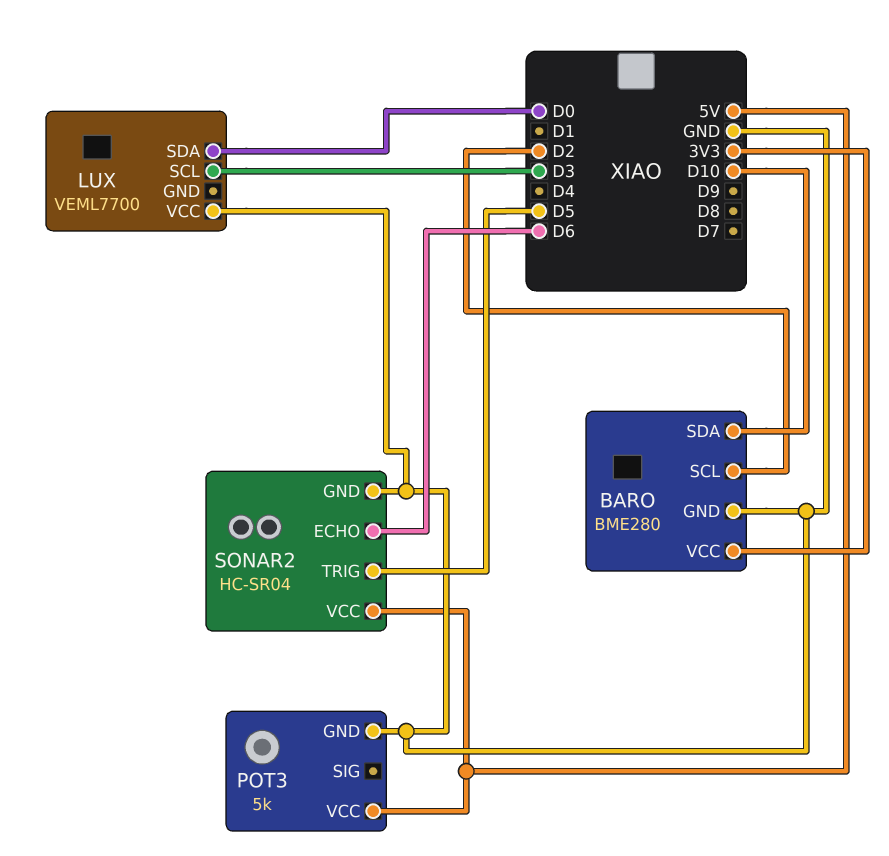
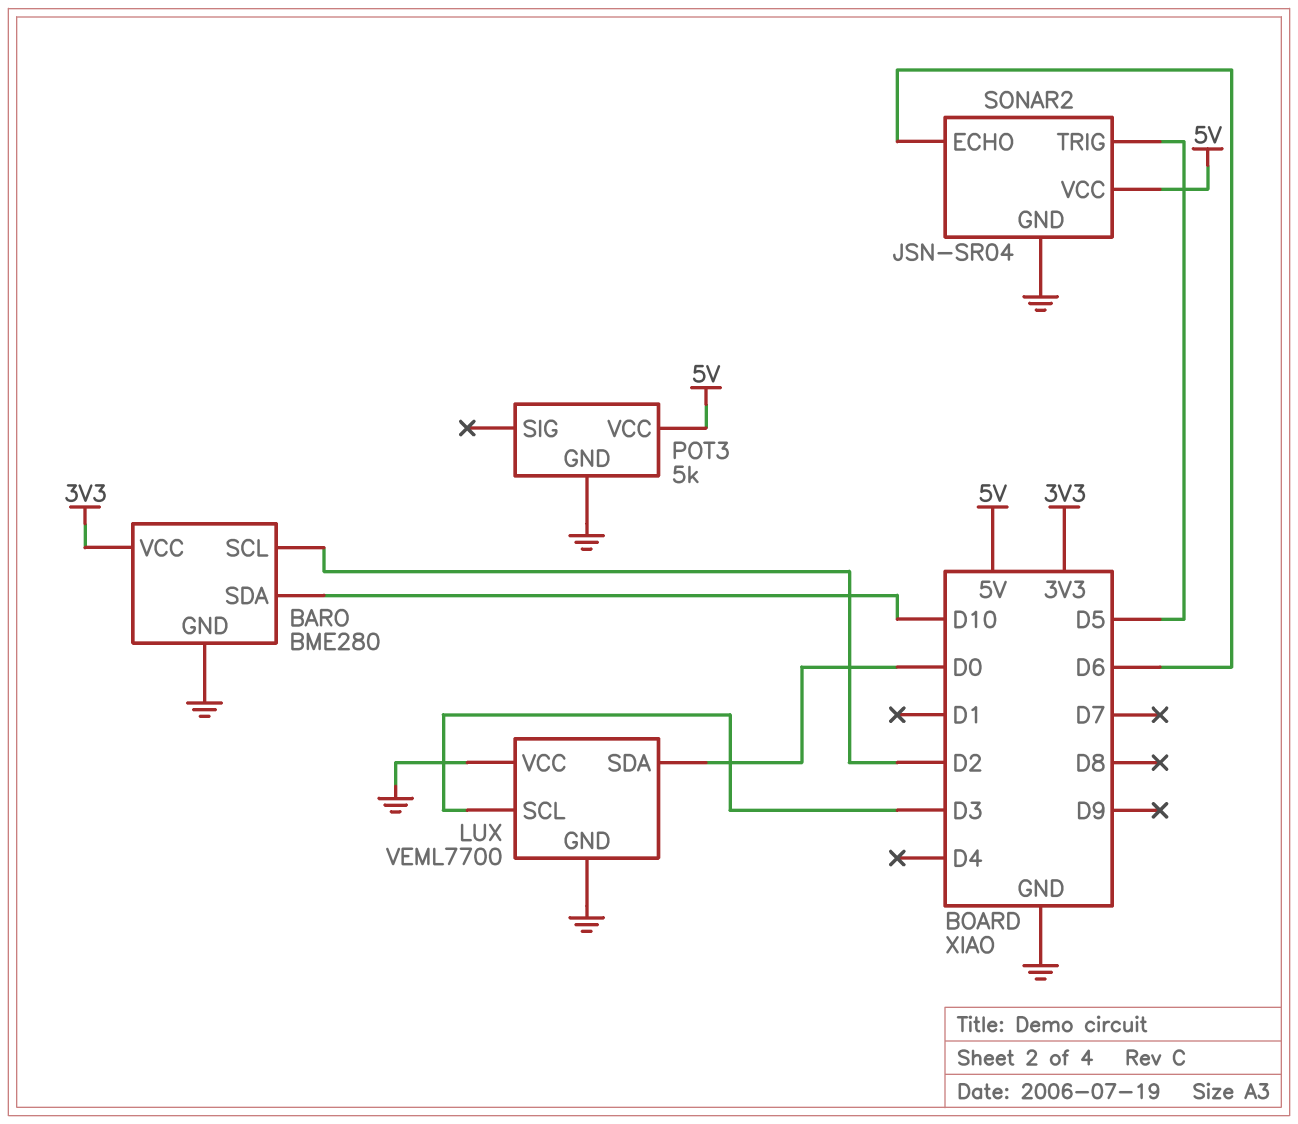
LUX pin GND: none -> GND
SONAR2: HC-SR04 -> JSN-SR04

